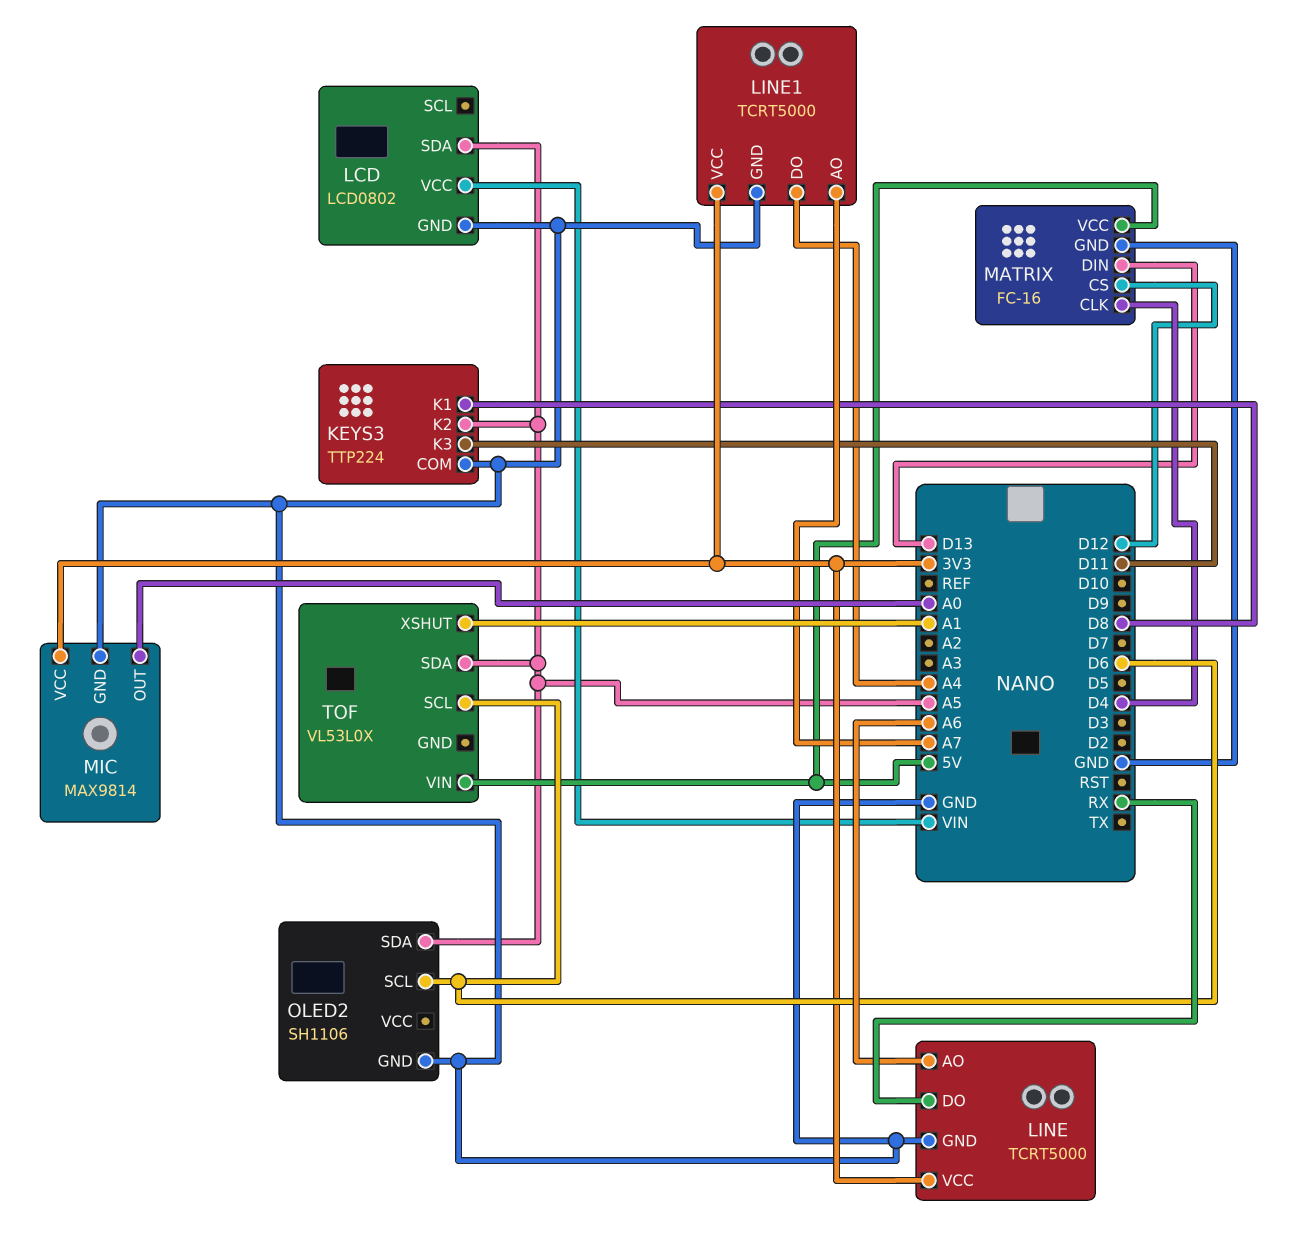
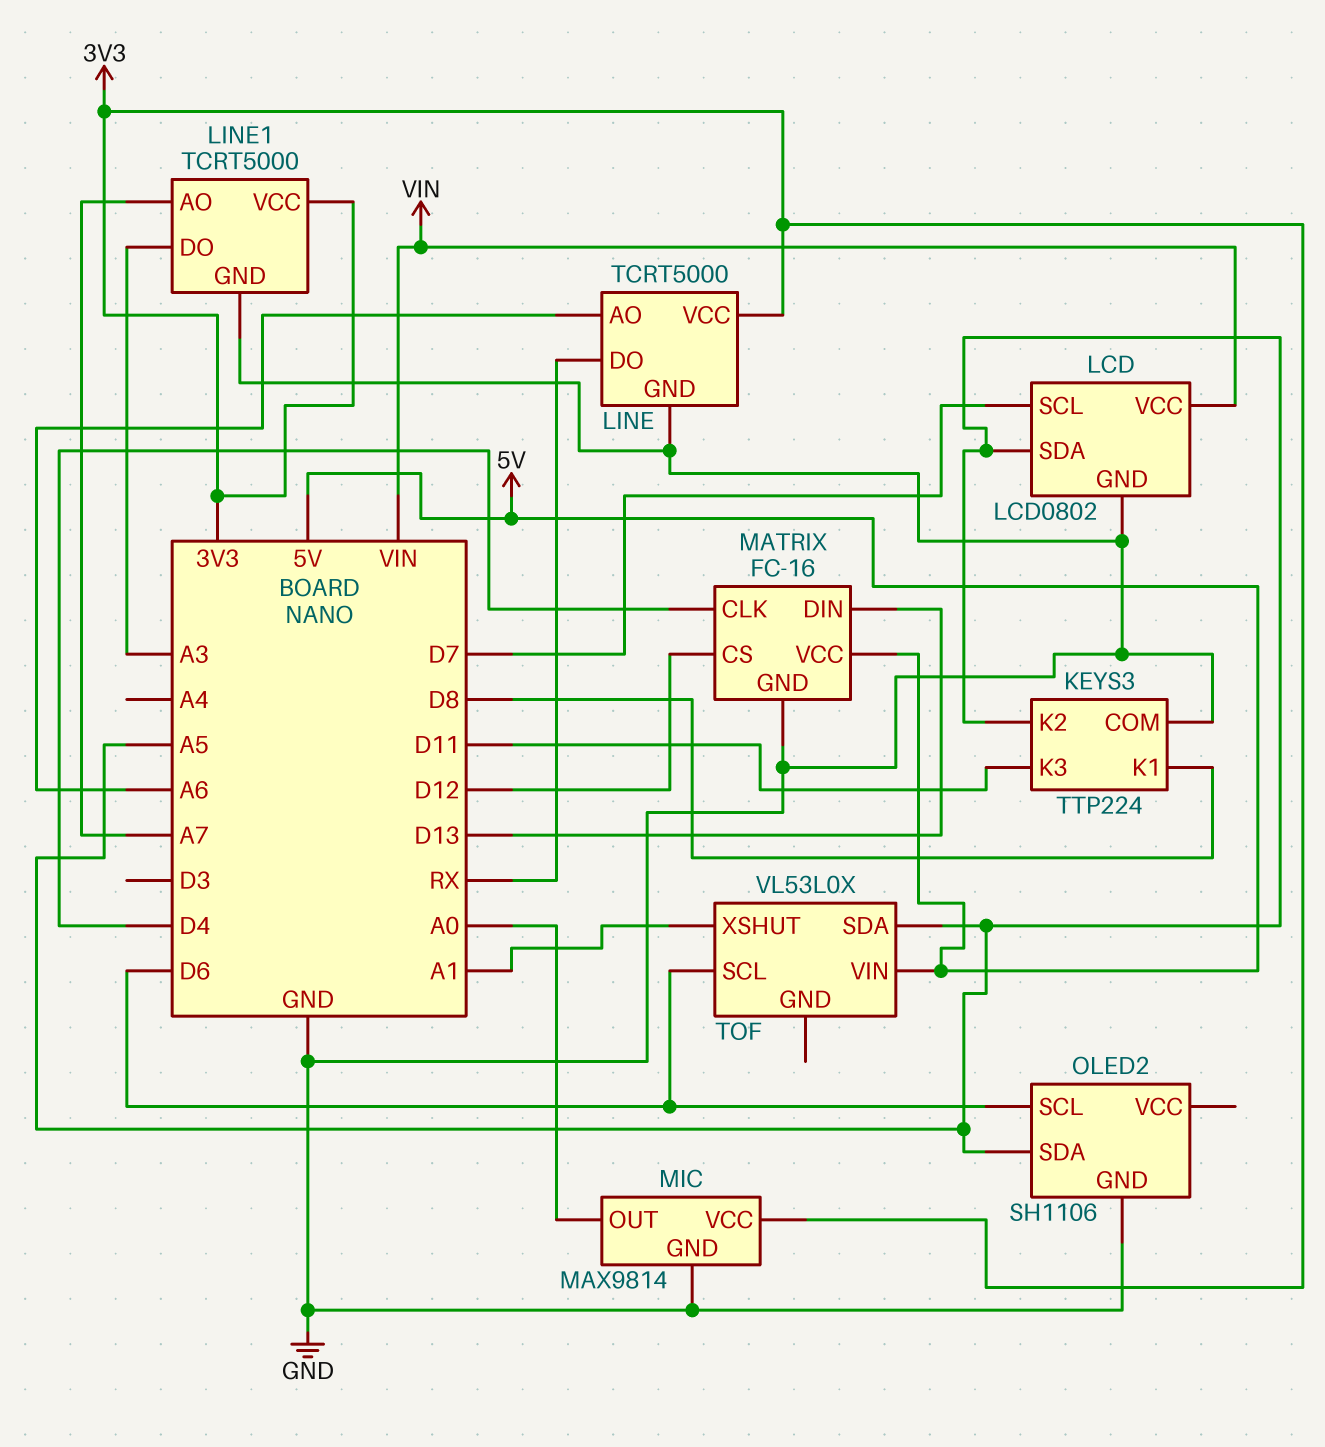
LCD pin SCL: none -> D7
LINE1 pin DO: A4 -> A3

